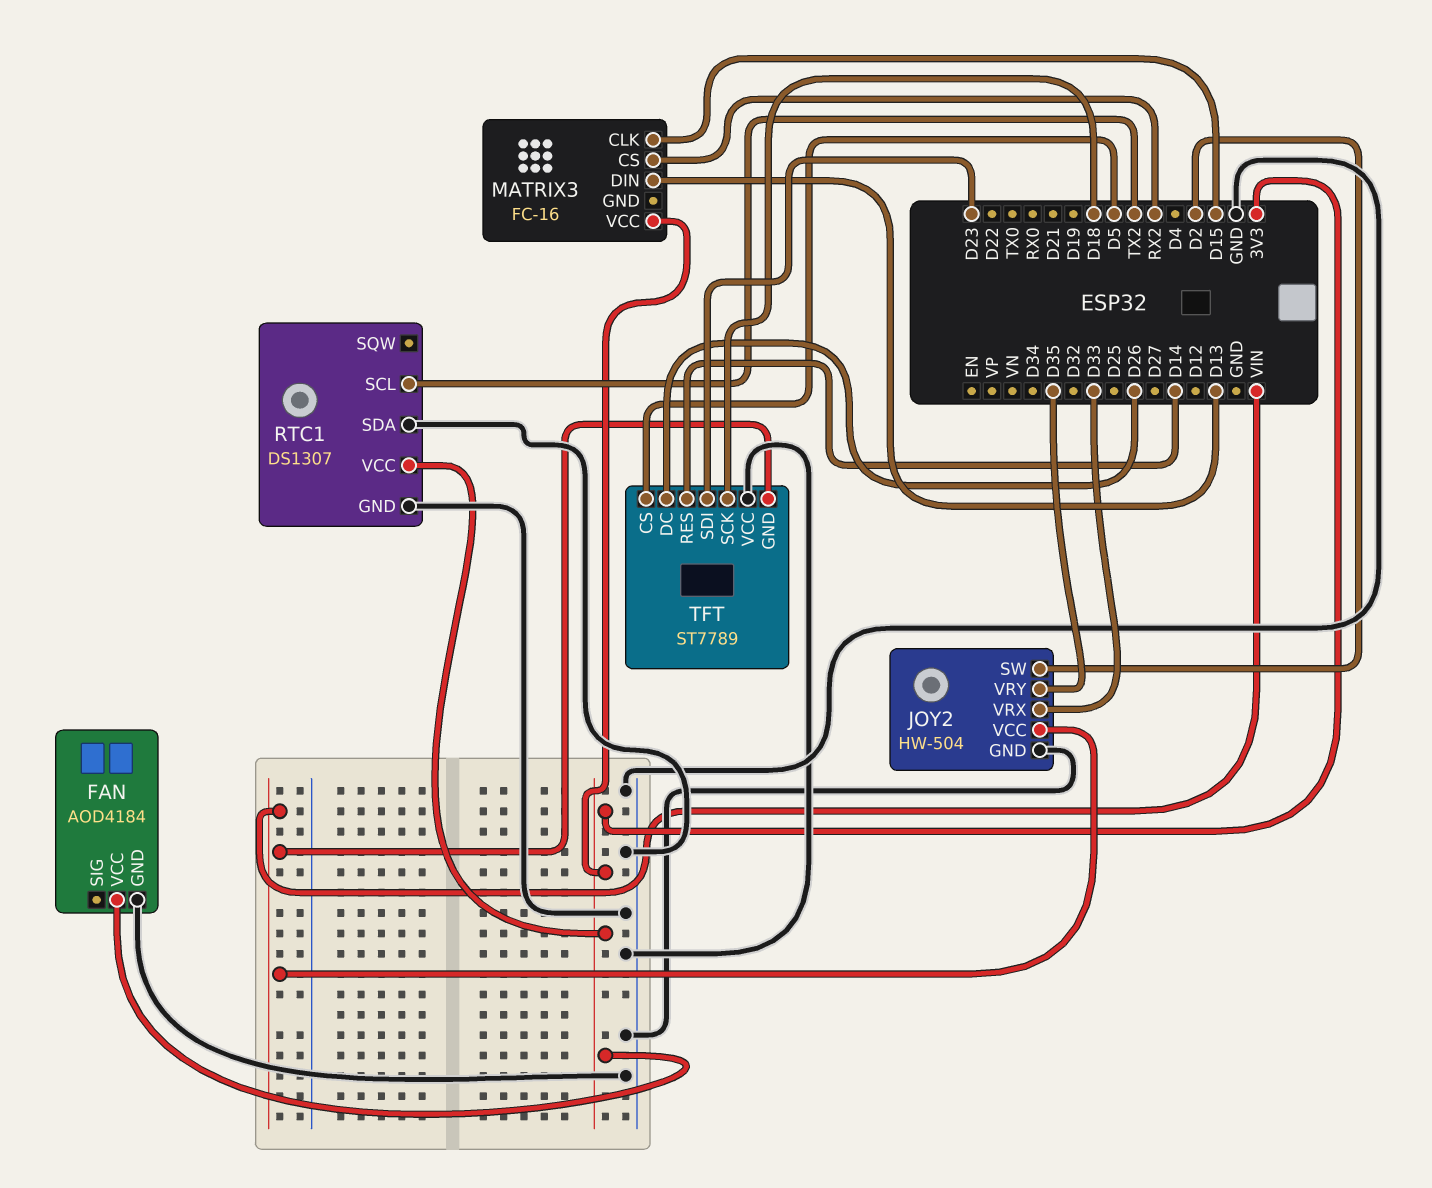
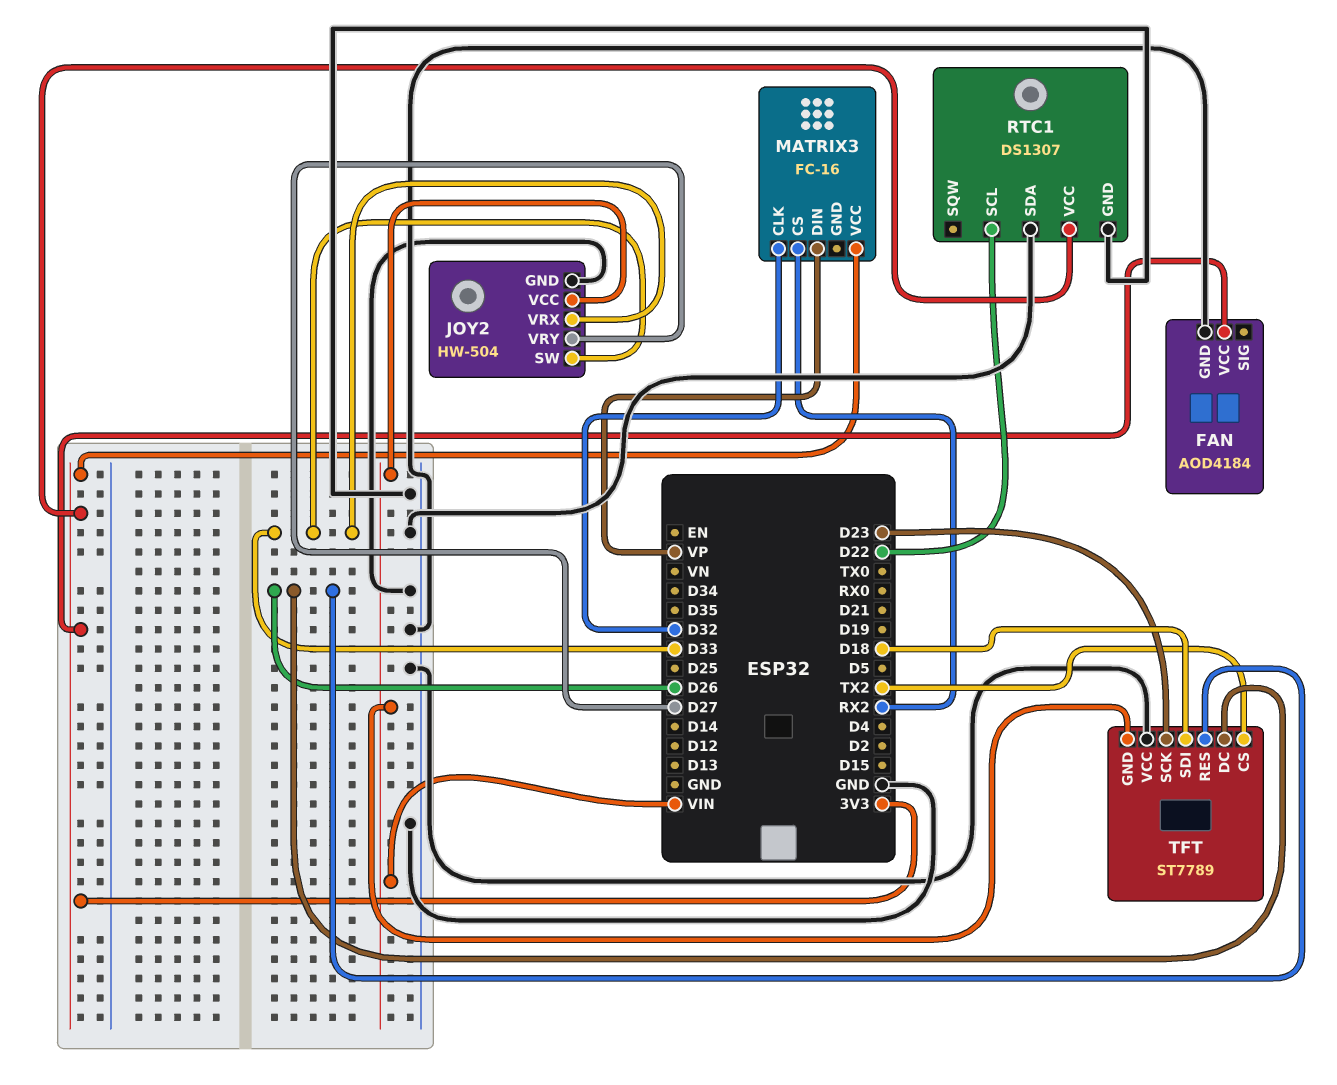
JOY2 pin SW: D2 -> D33
JOY2 pin VRY: D35 -> D27
MATRIX3 pin CLK: D15 -> D32
MATRIX3 pin DIN: D13 -> VP
RTC1 pin SCL: TX2 -> D22
TFT pin CS: D5 -> TX2
TFT pin RES: D14 -> D26
TFT pin SCK: D18 -> D23
TFT pin SDI: D23 -> D18

